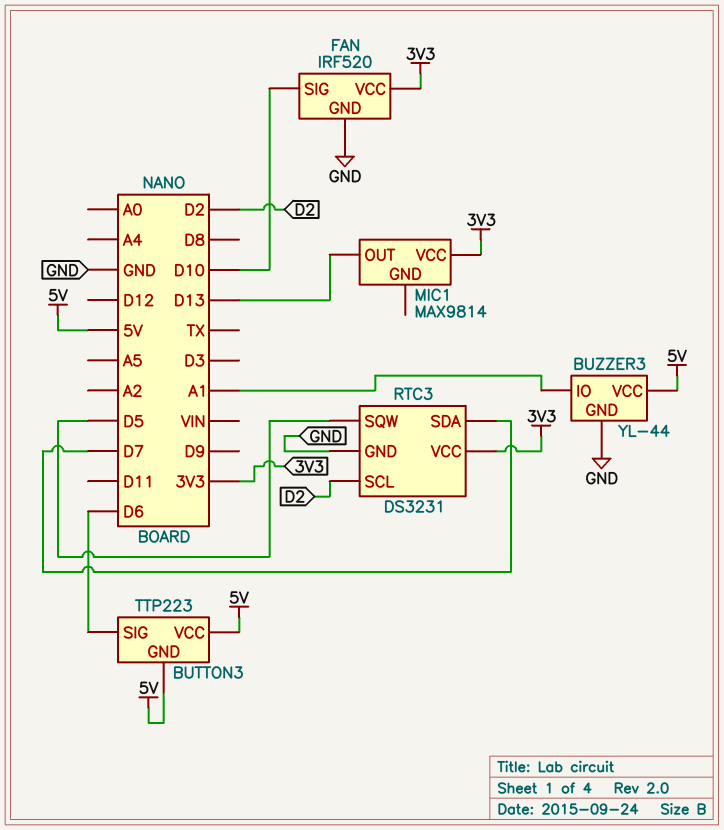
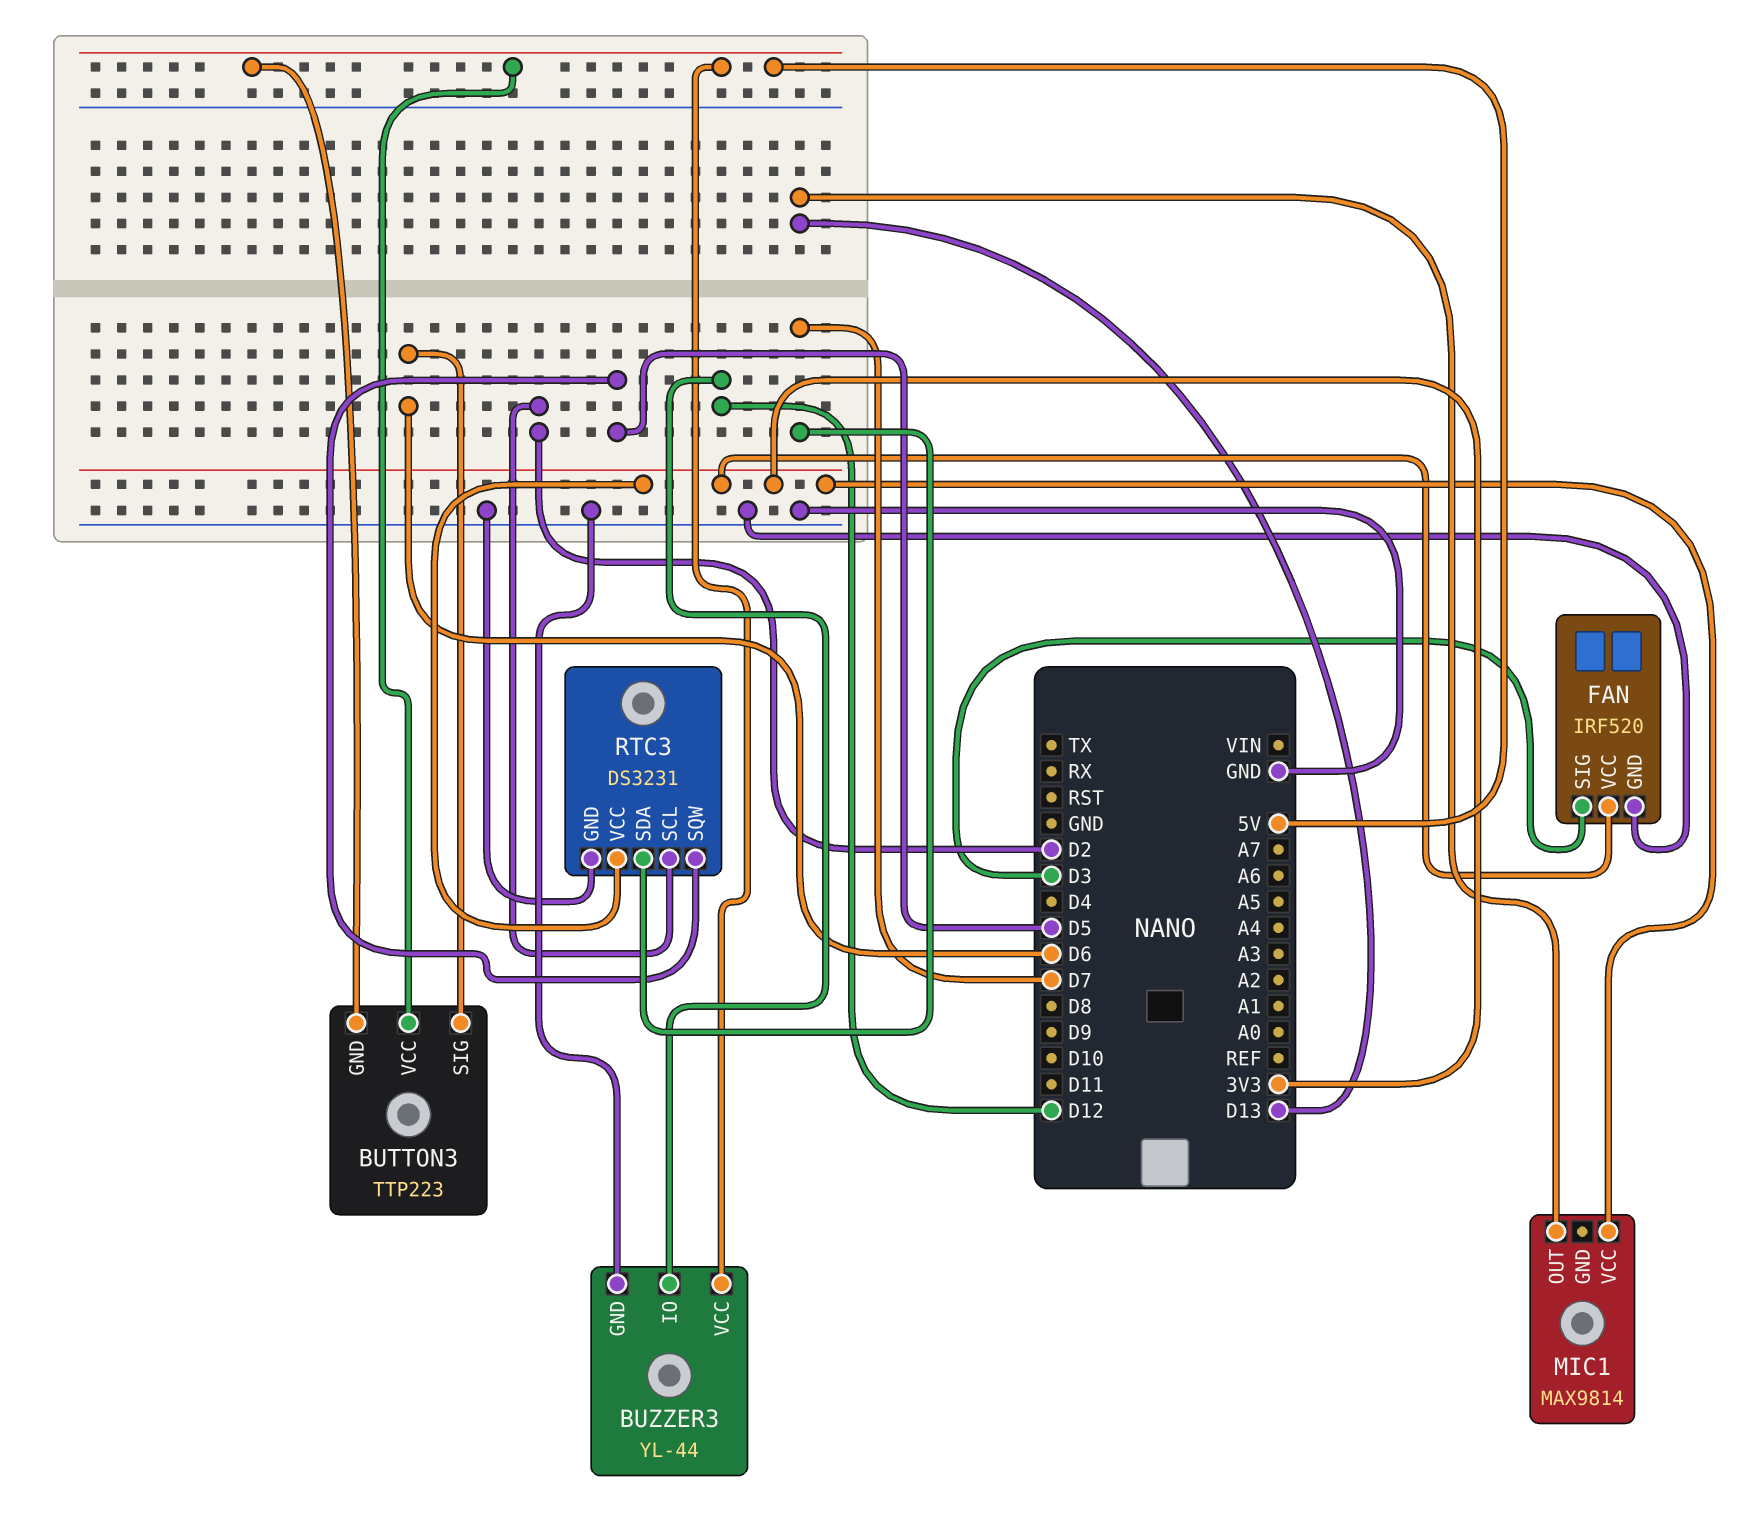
BUZZER3 pin IO: A1 -> D12
FAN pin SIG: D10 -> D3

